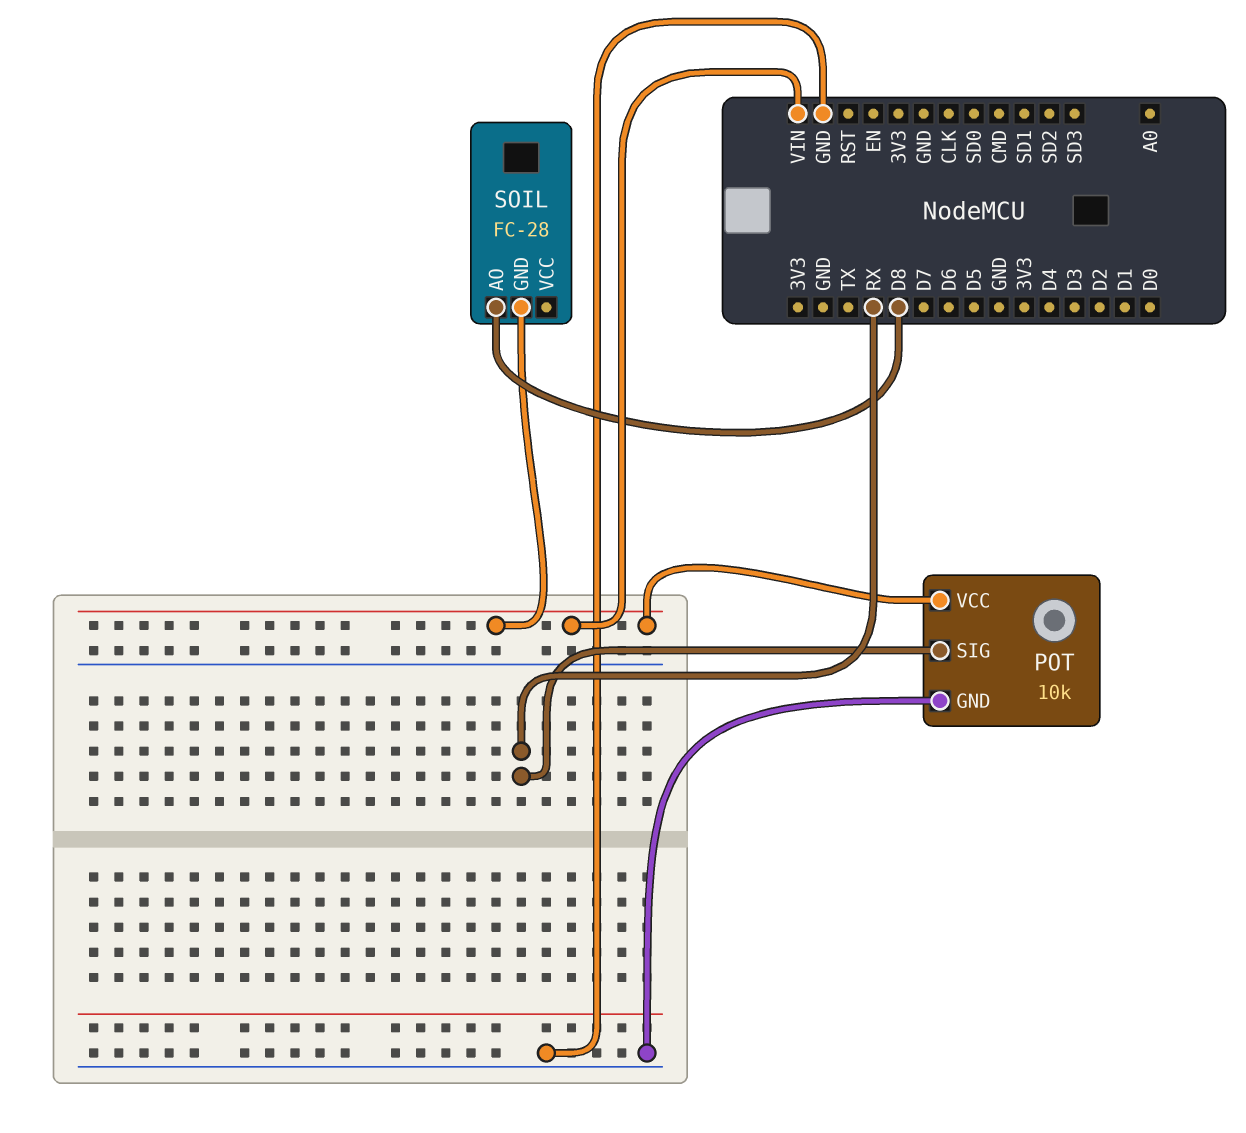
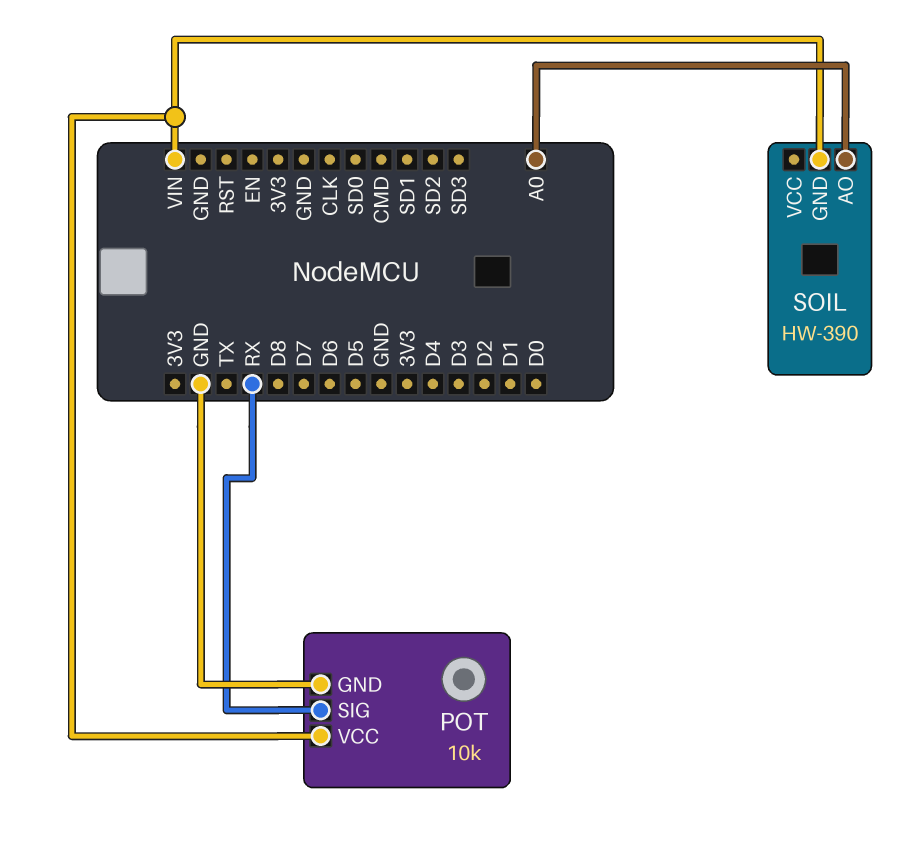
SOIL: FC-28 -> HW-390
SOIL pin AO: D8 -> A0

